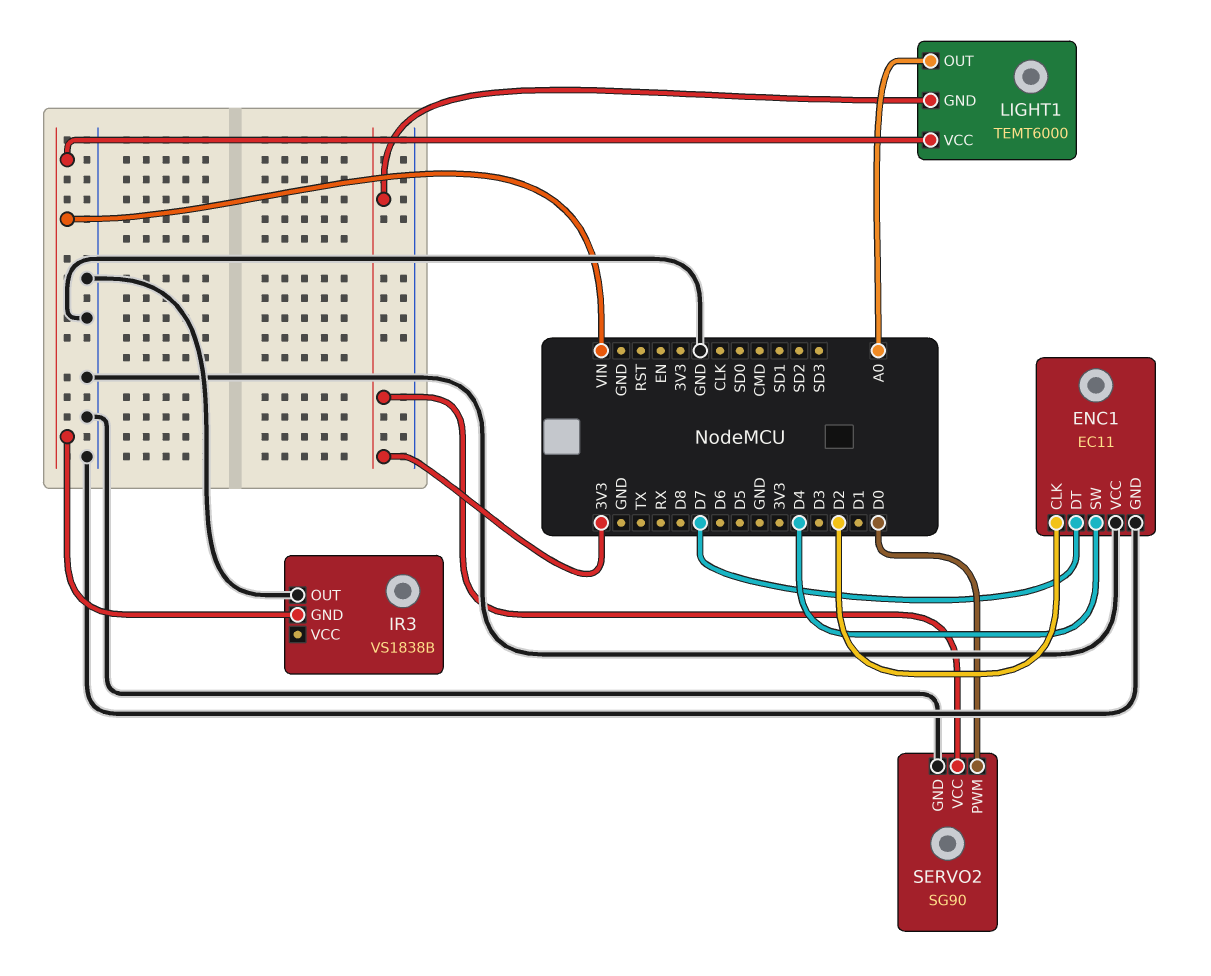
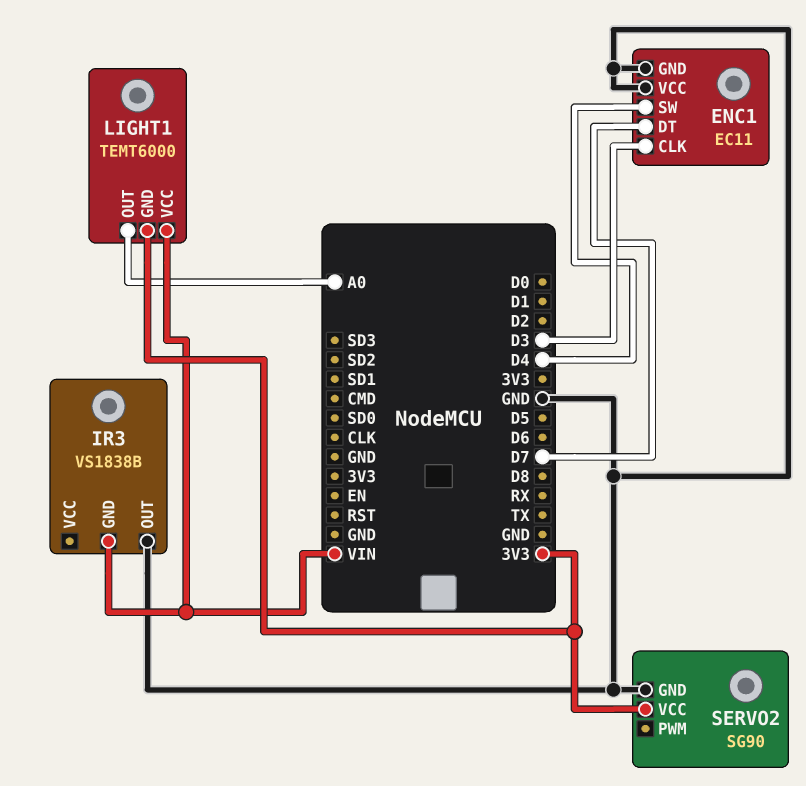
ENC1 pin CLK: D2 -> D3
SERVO2 pin PWM: D0 -> none

